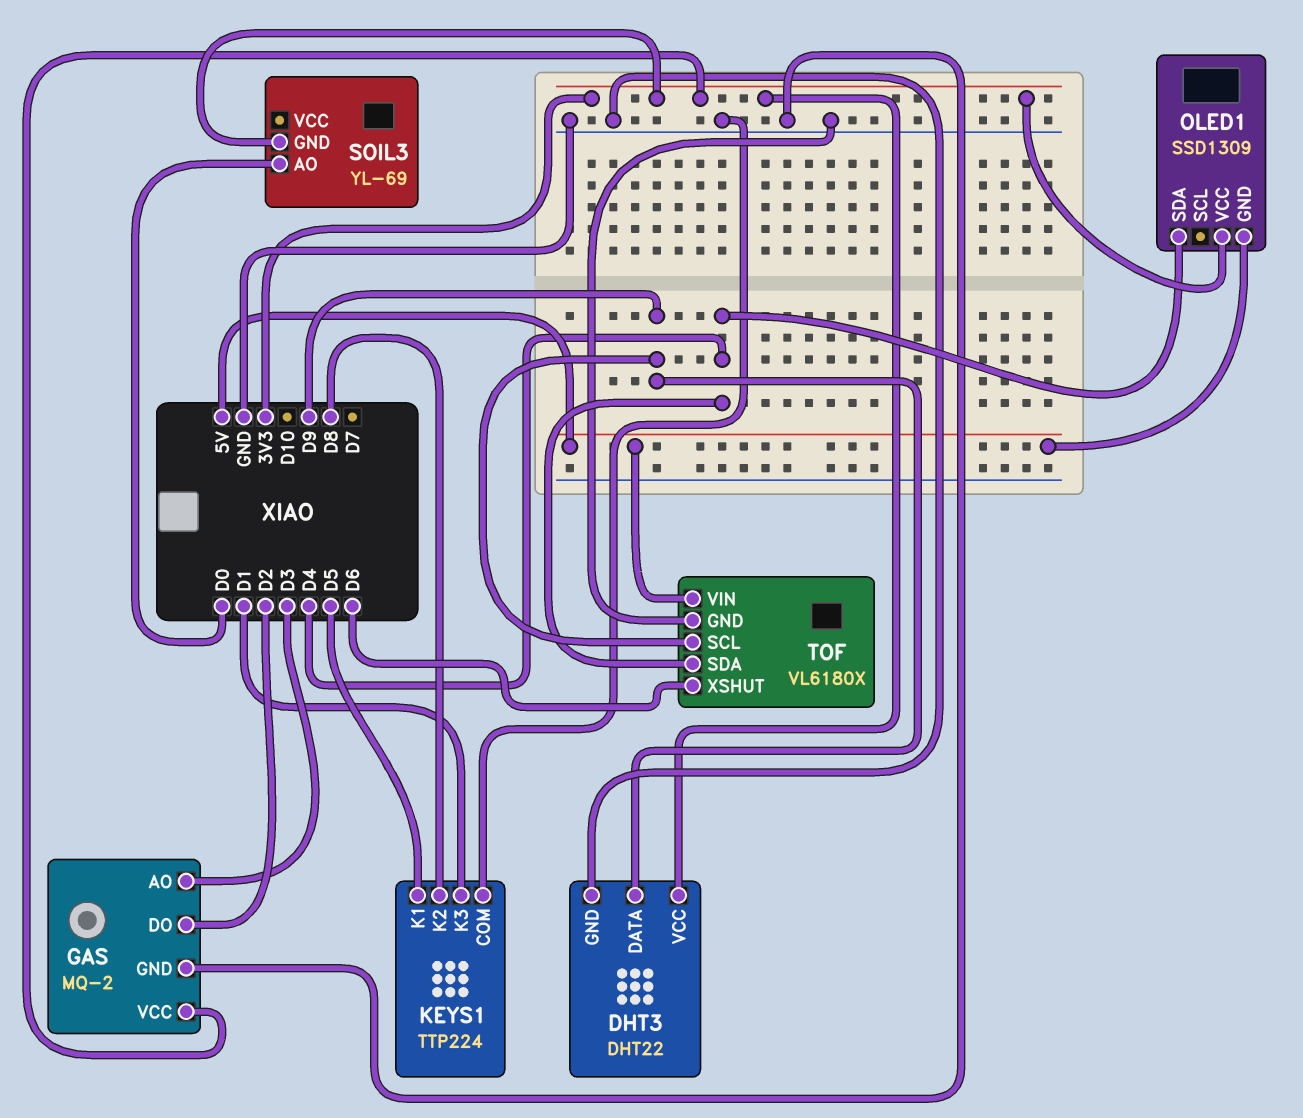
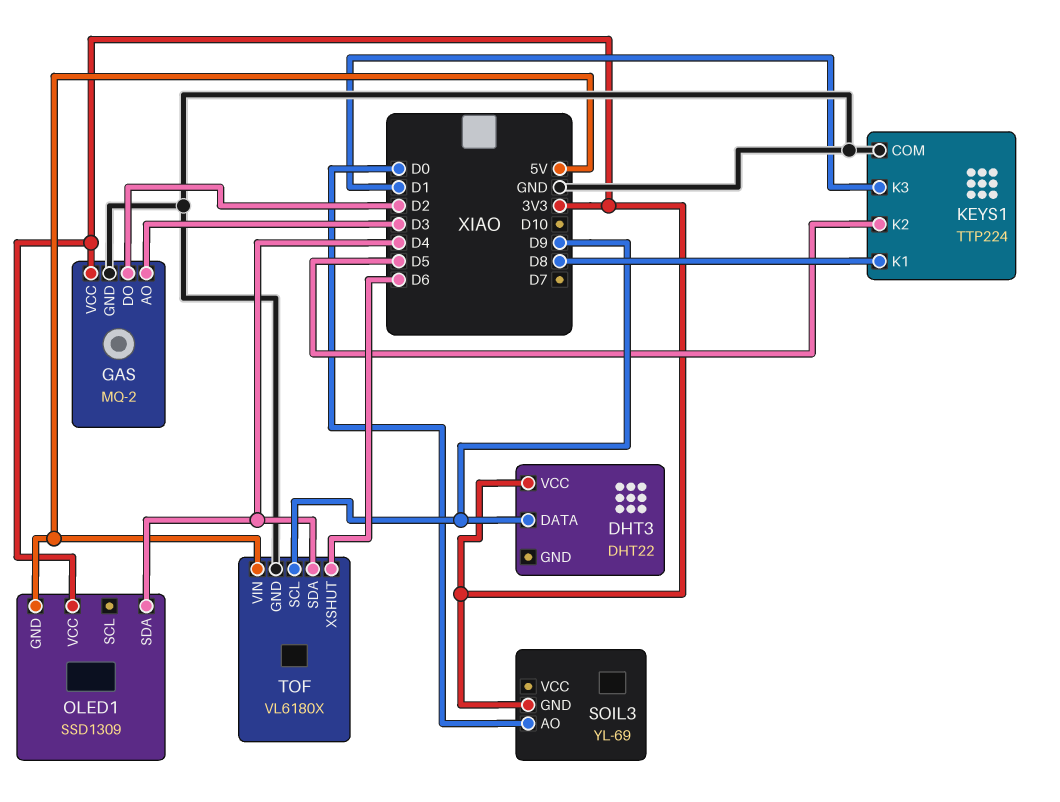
DHT3 pin GND: GND -> none
KEYS1 pin K1: D5 -> D8
KEYS1 pin K2: D8 -> D5

